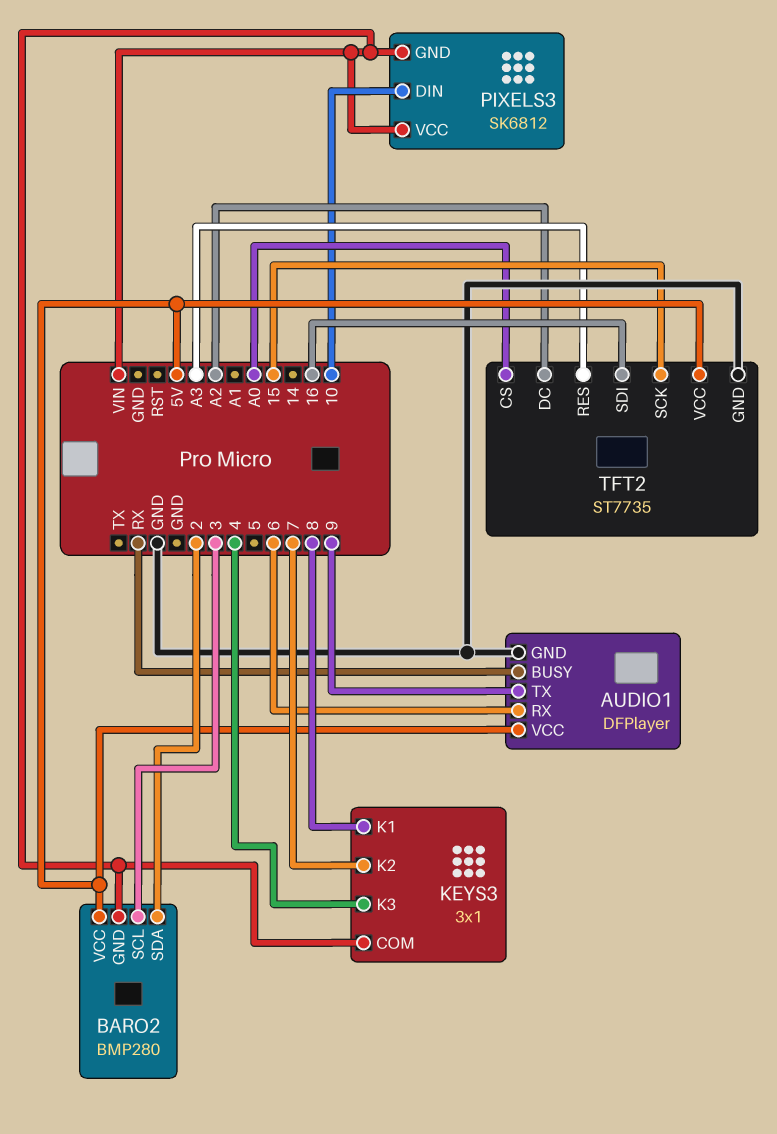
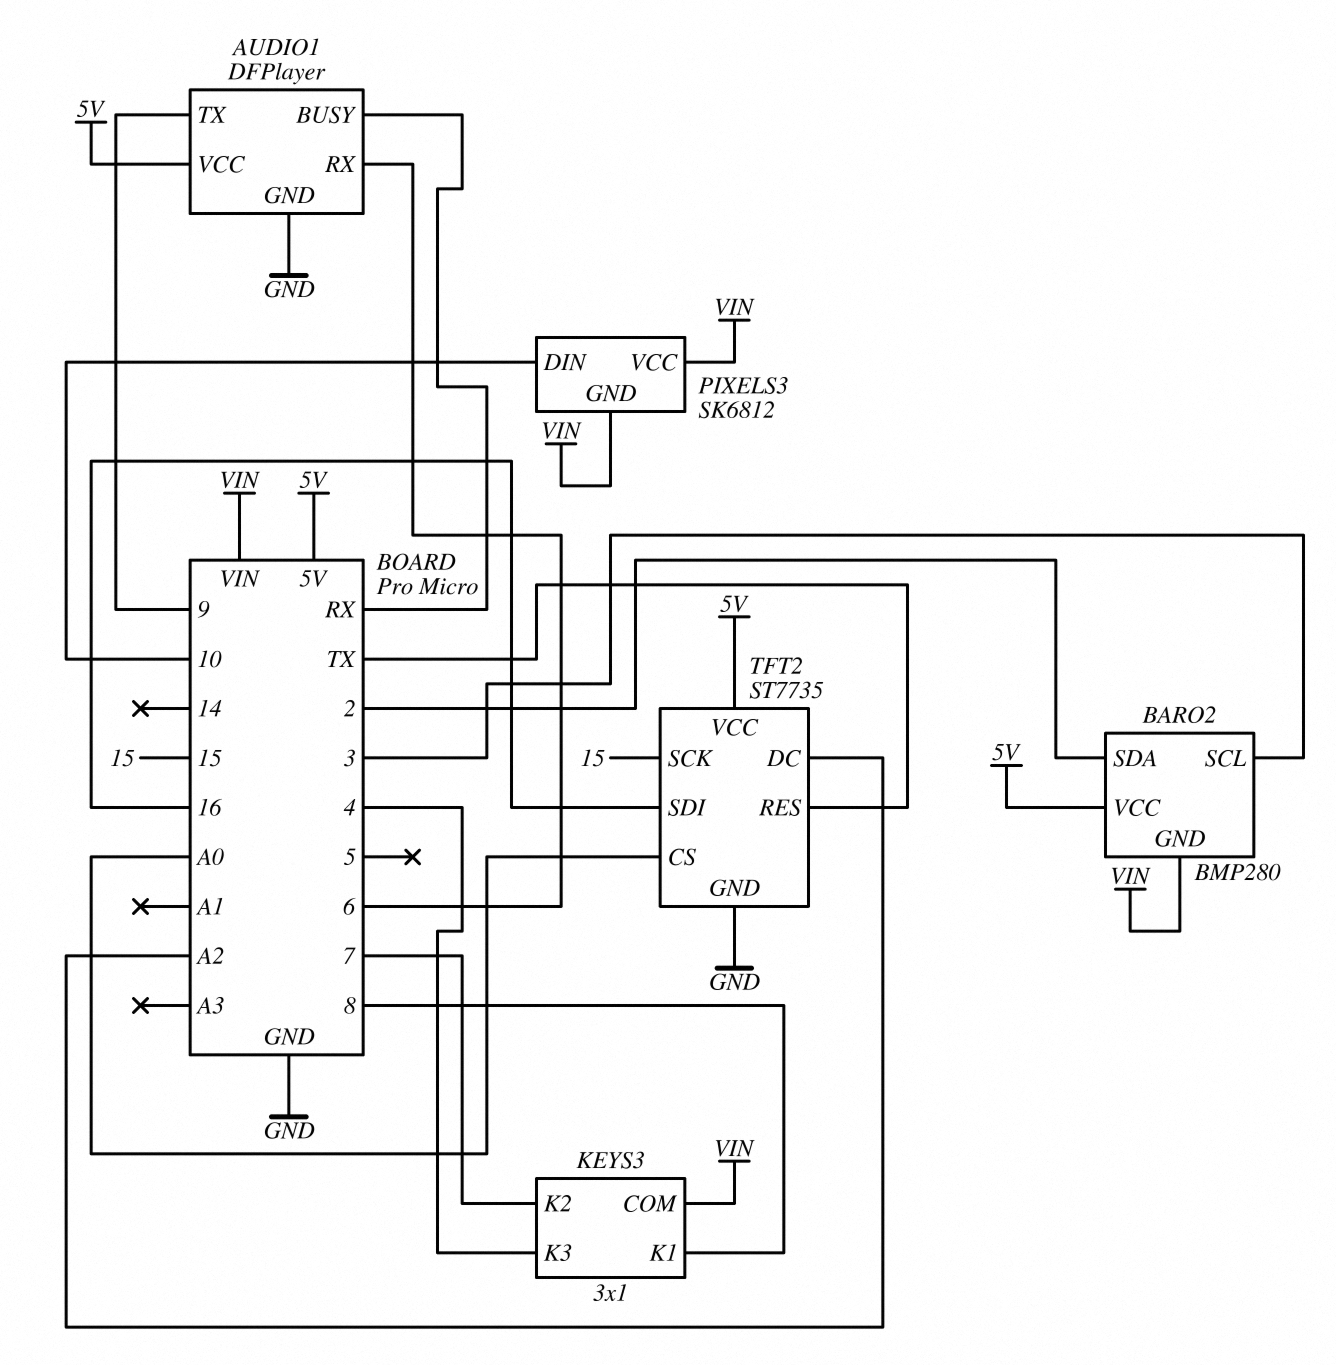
TFT2 pin RES: A3 -> TX

